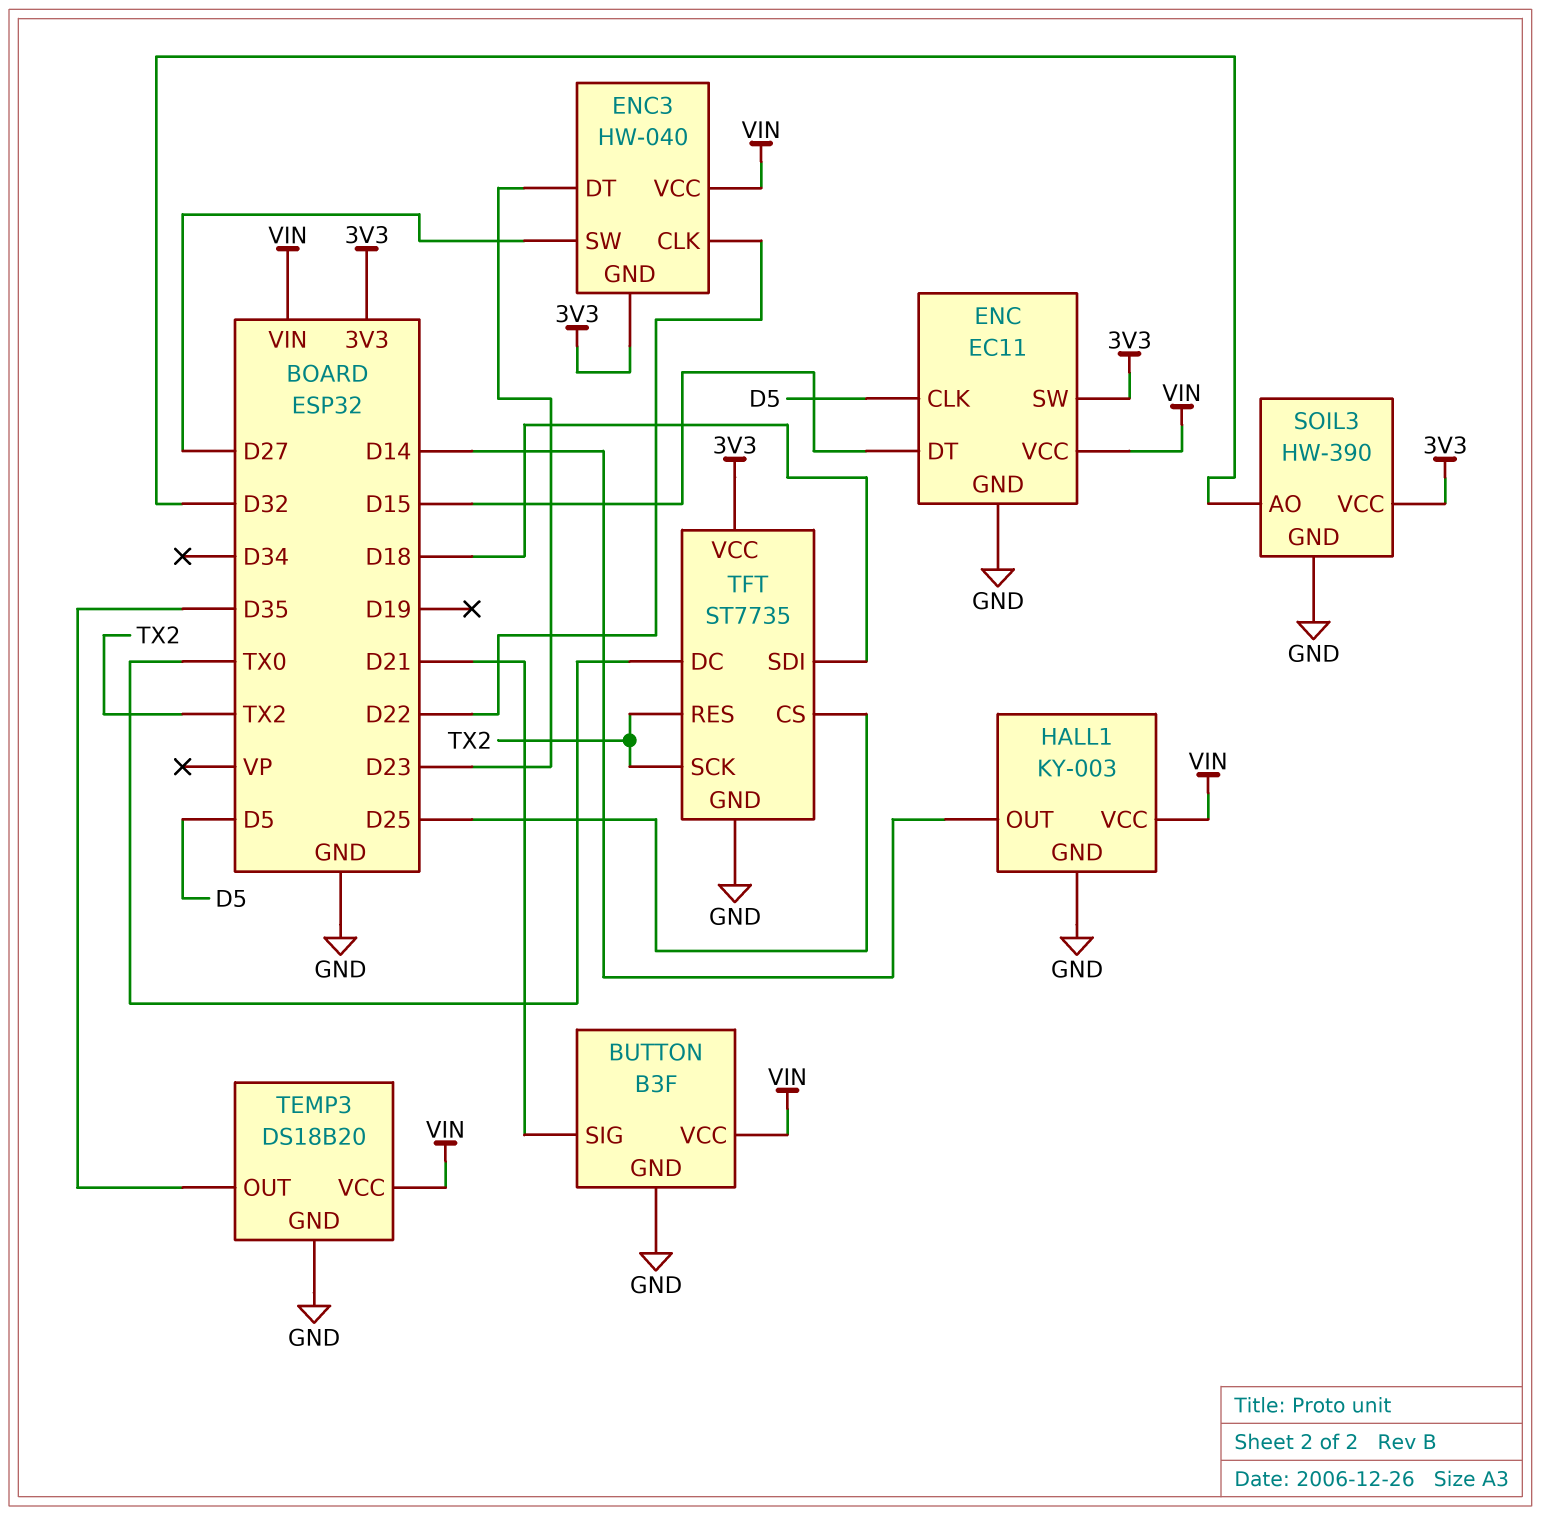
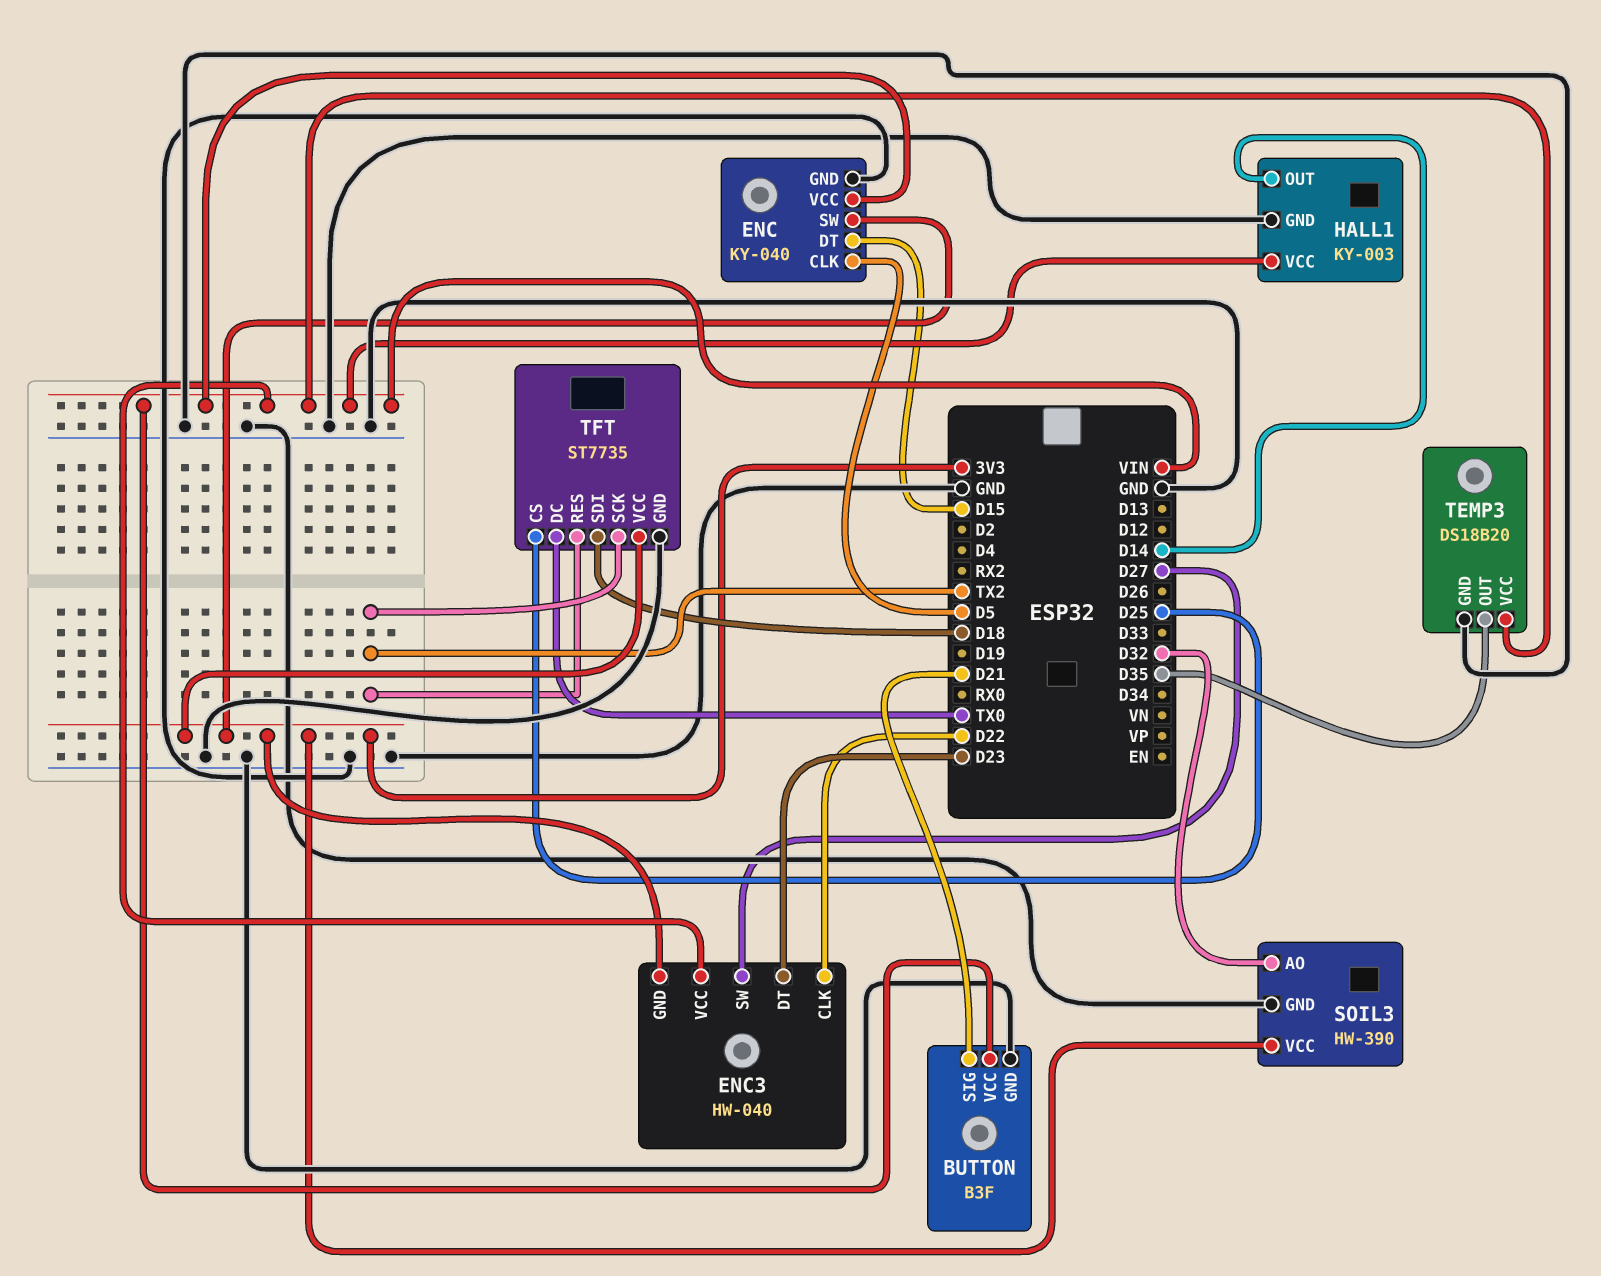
ENC: EC11 -> KY-040

